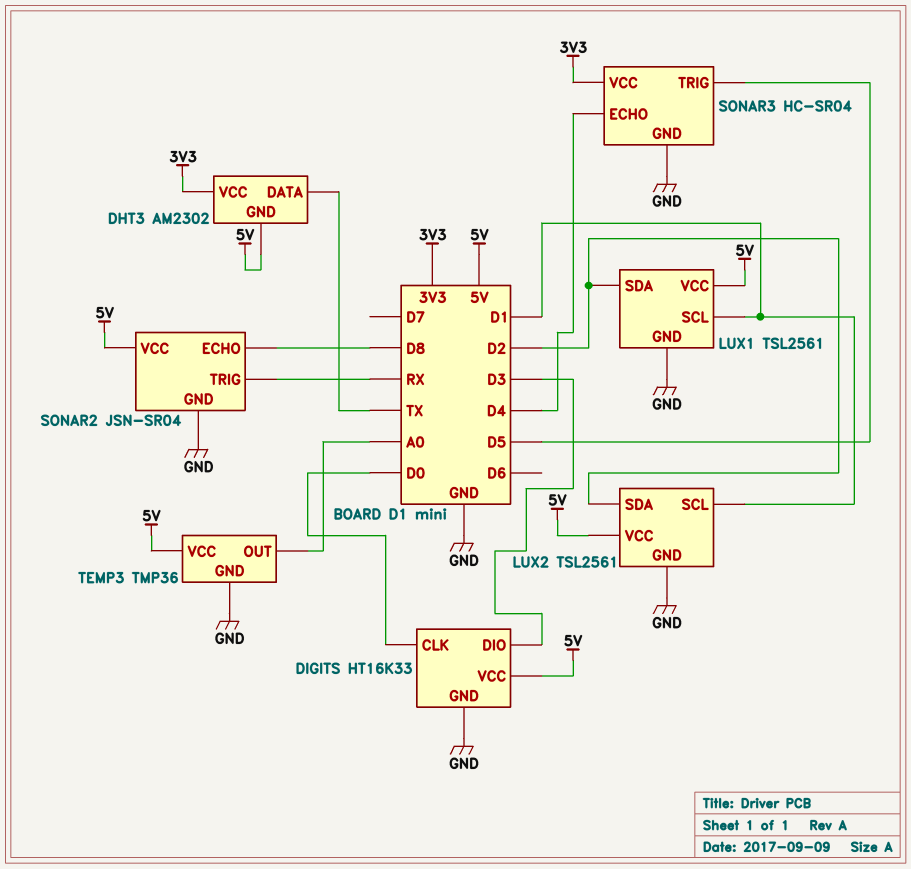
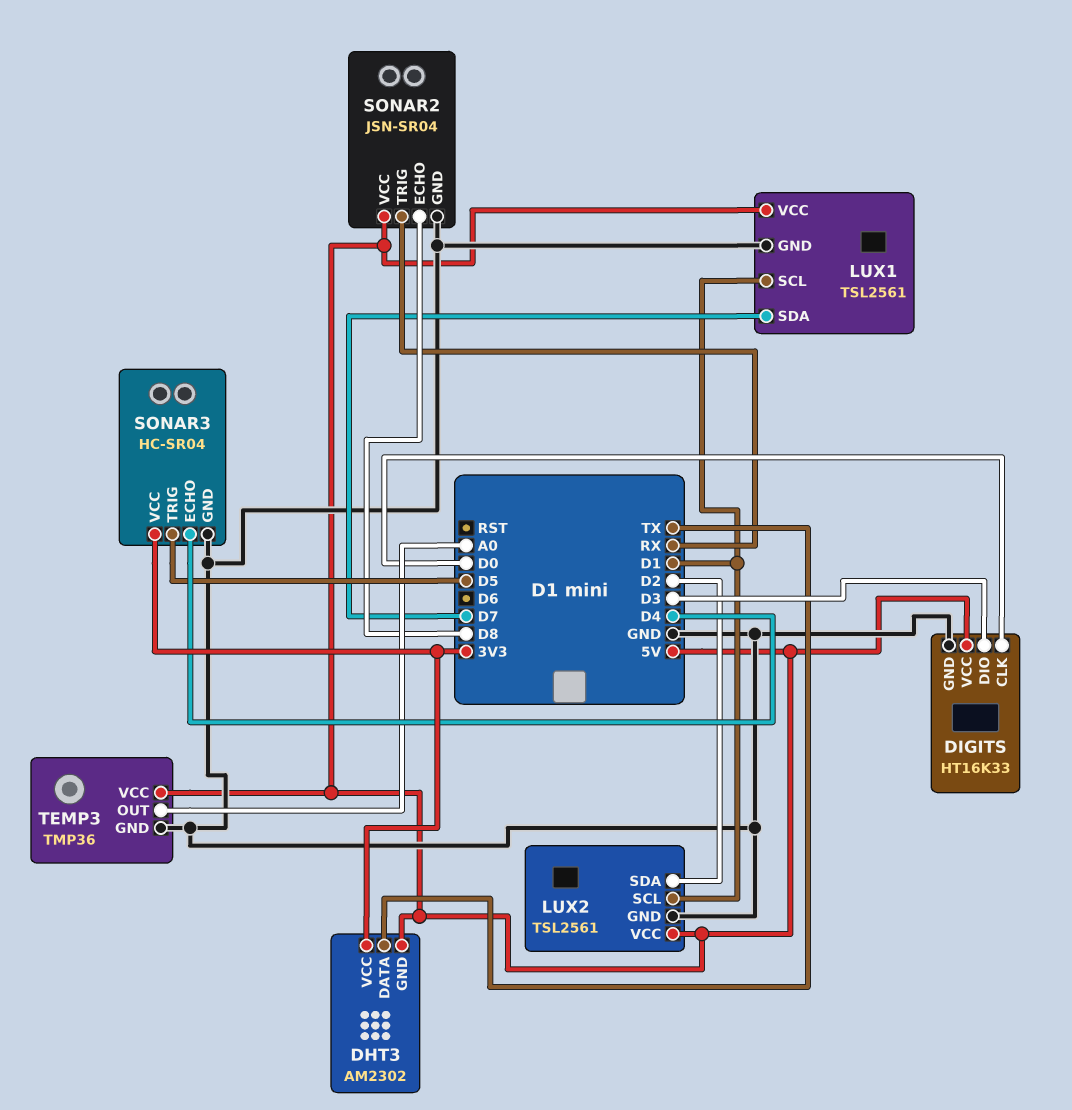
LUX1 pin SDA: D2 -> D7

